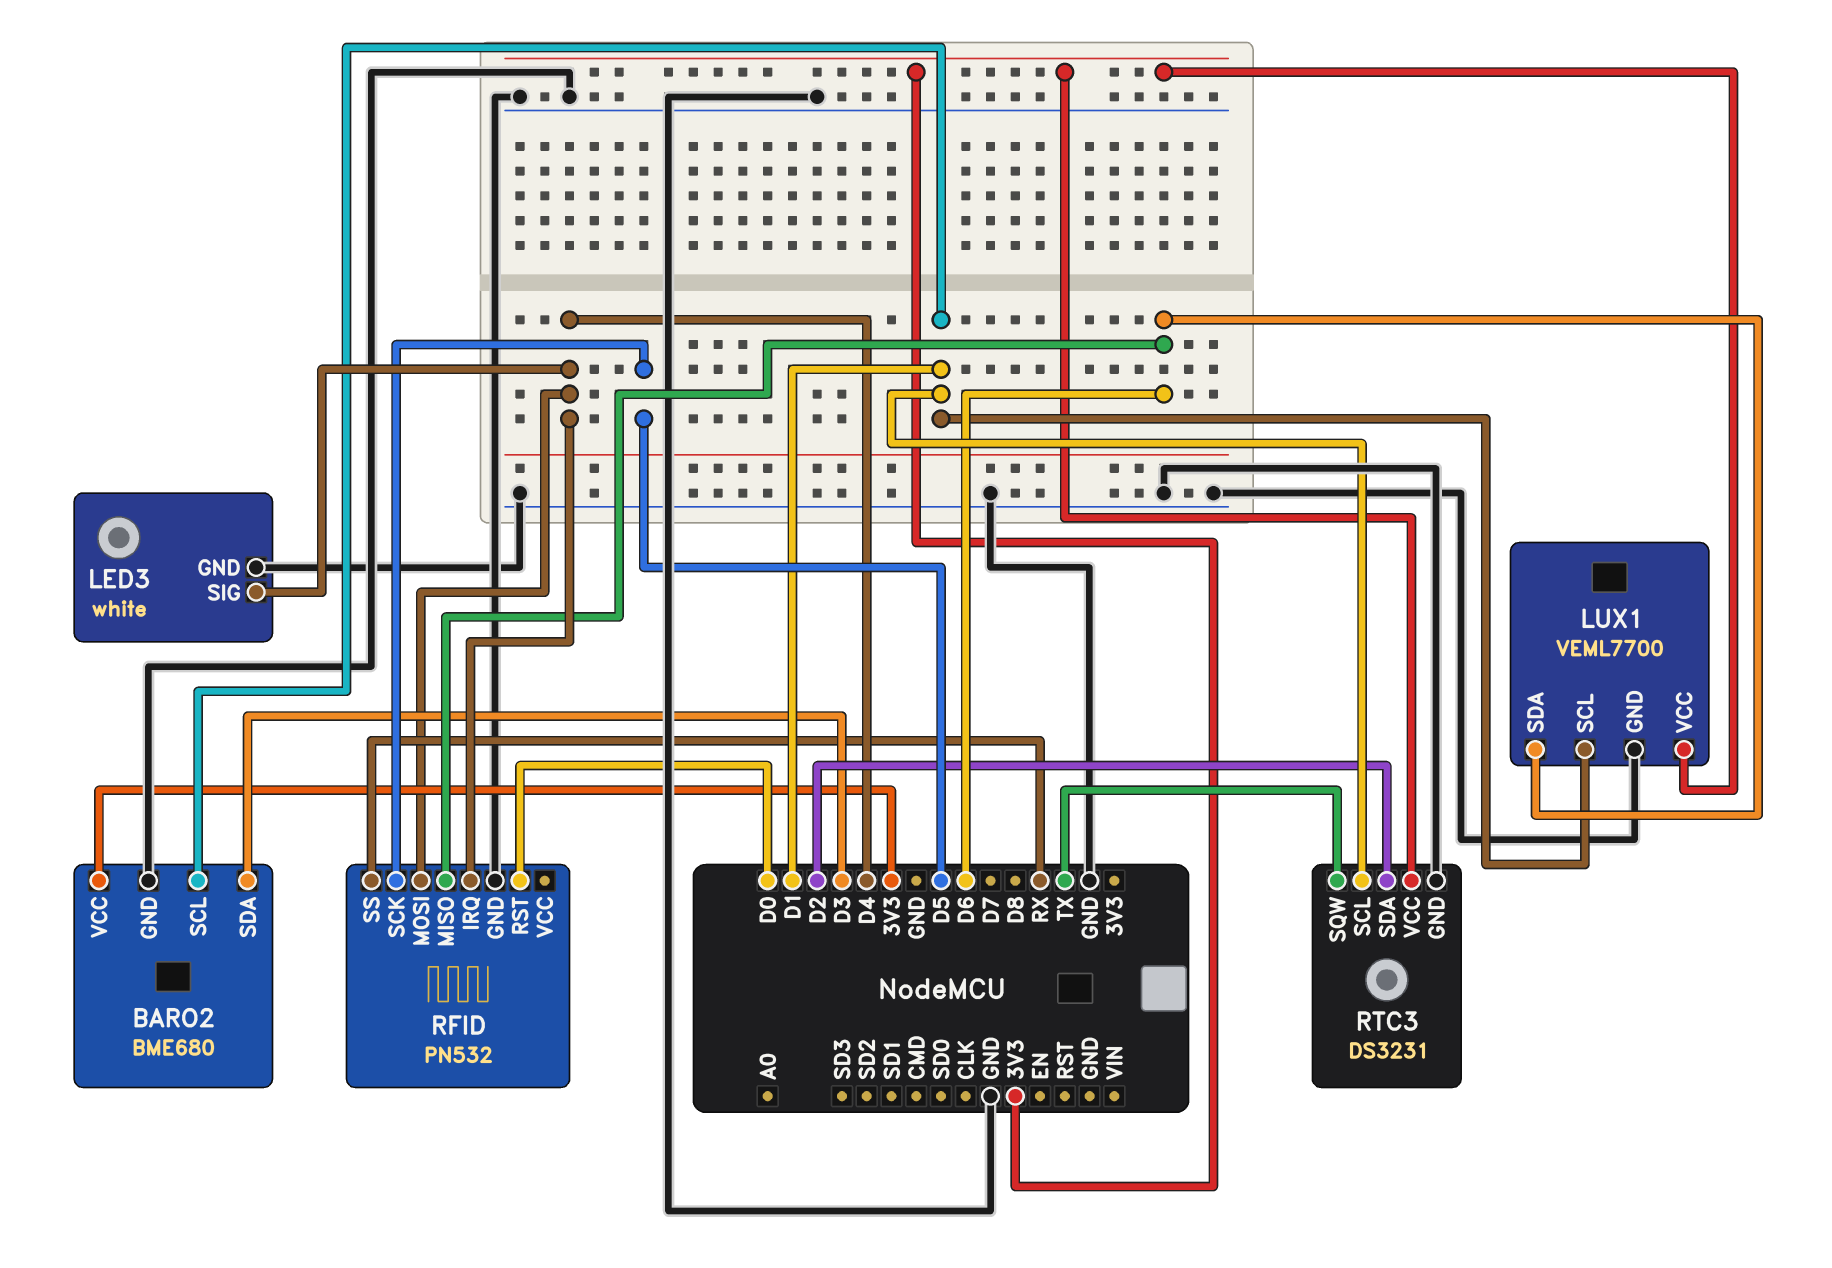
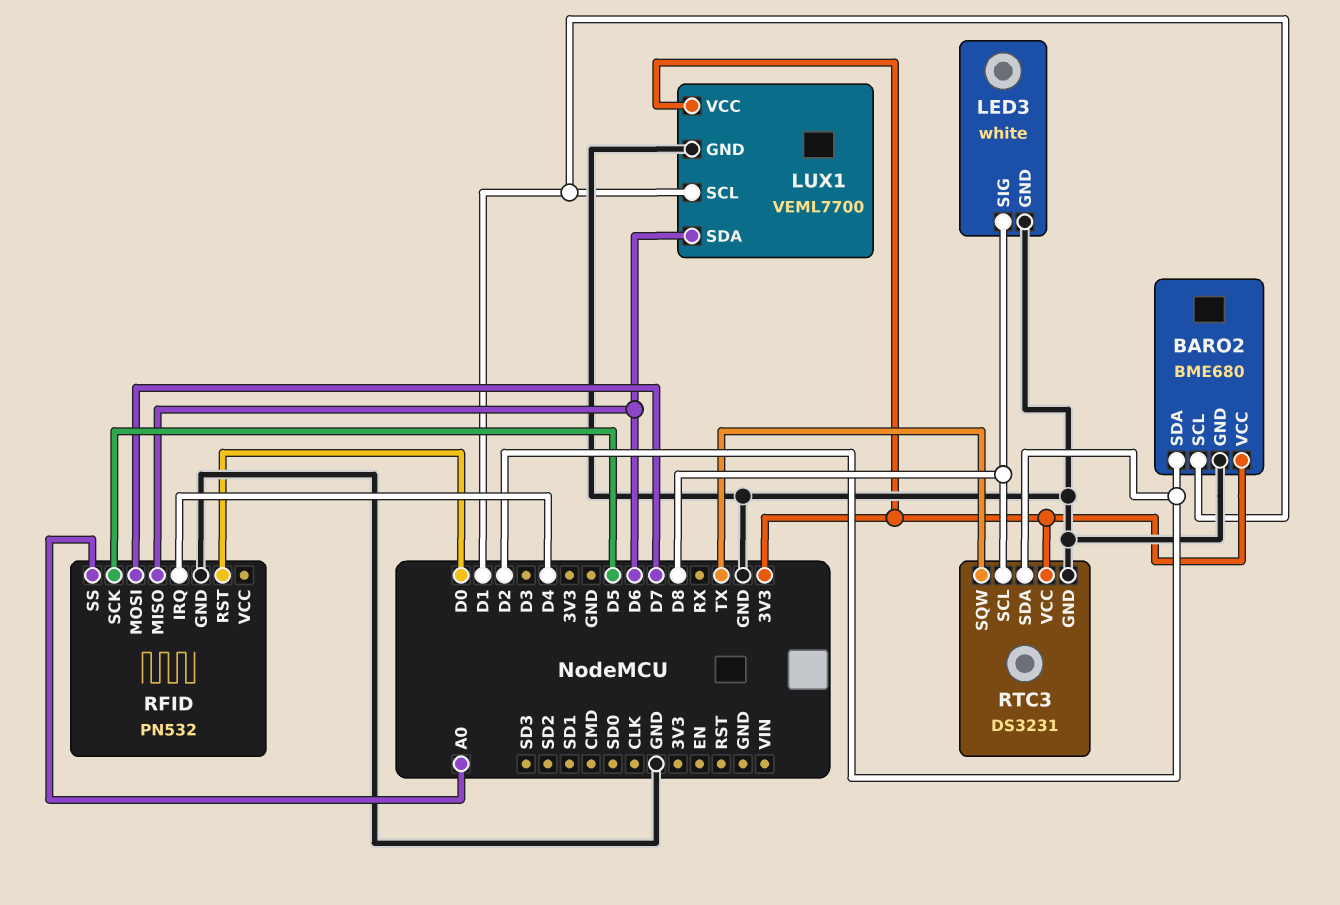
BARO2 pin SDA: D3 -> D2
LED3 pin SIG: D4 -> D8
RFID pin MOSI: D4 -> D7
RFID pin SS: RX -> A0
RTC3 pin SCL: D1 -> D8

